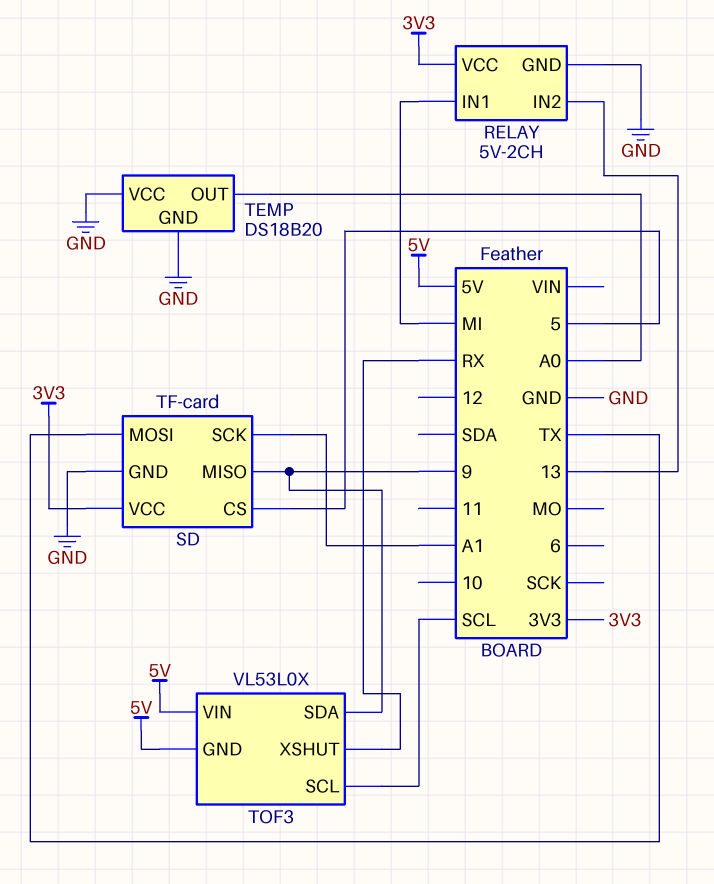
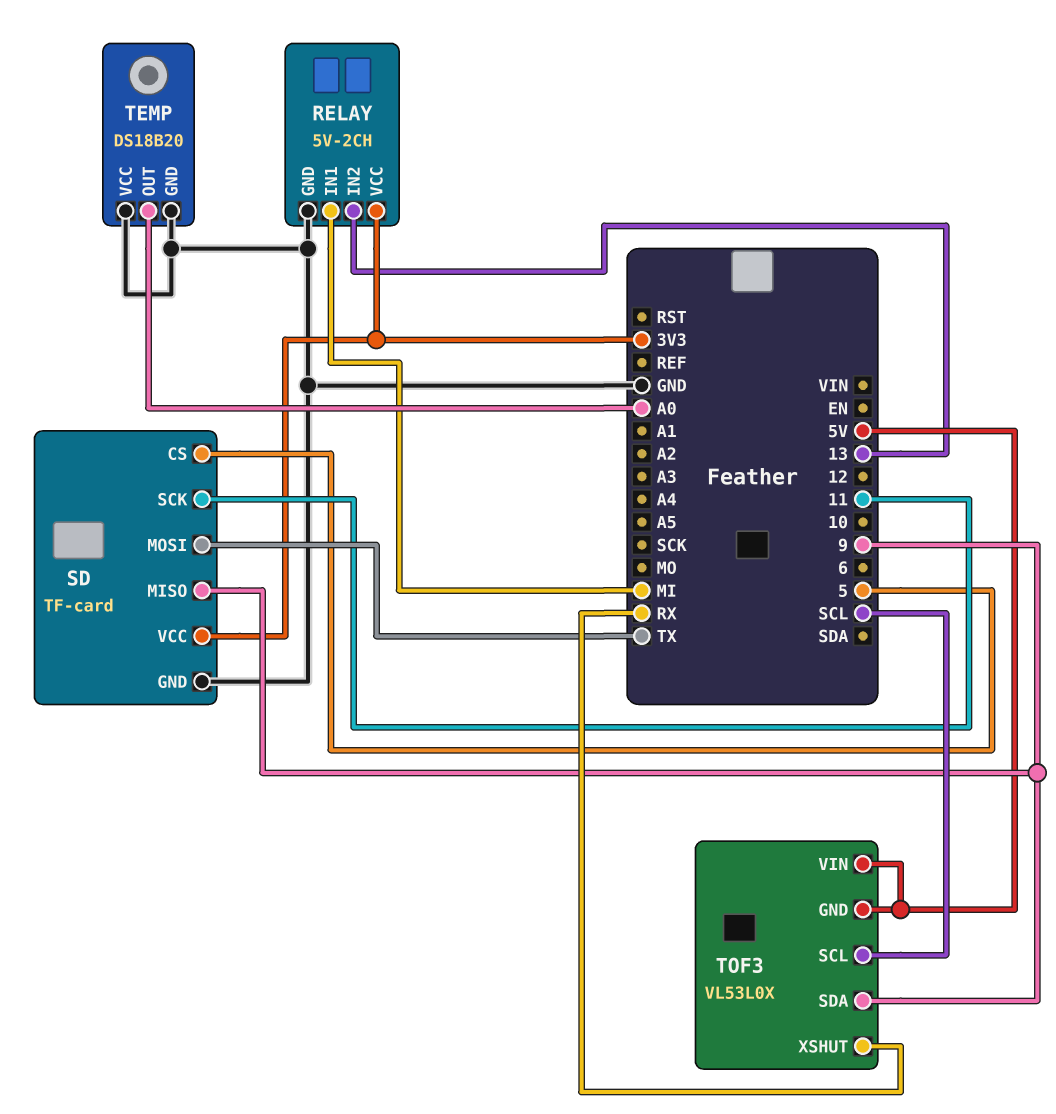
SD pin SCK: A1 -> 11

